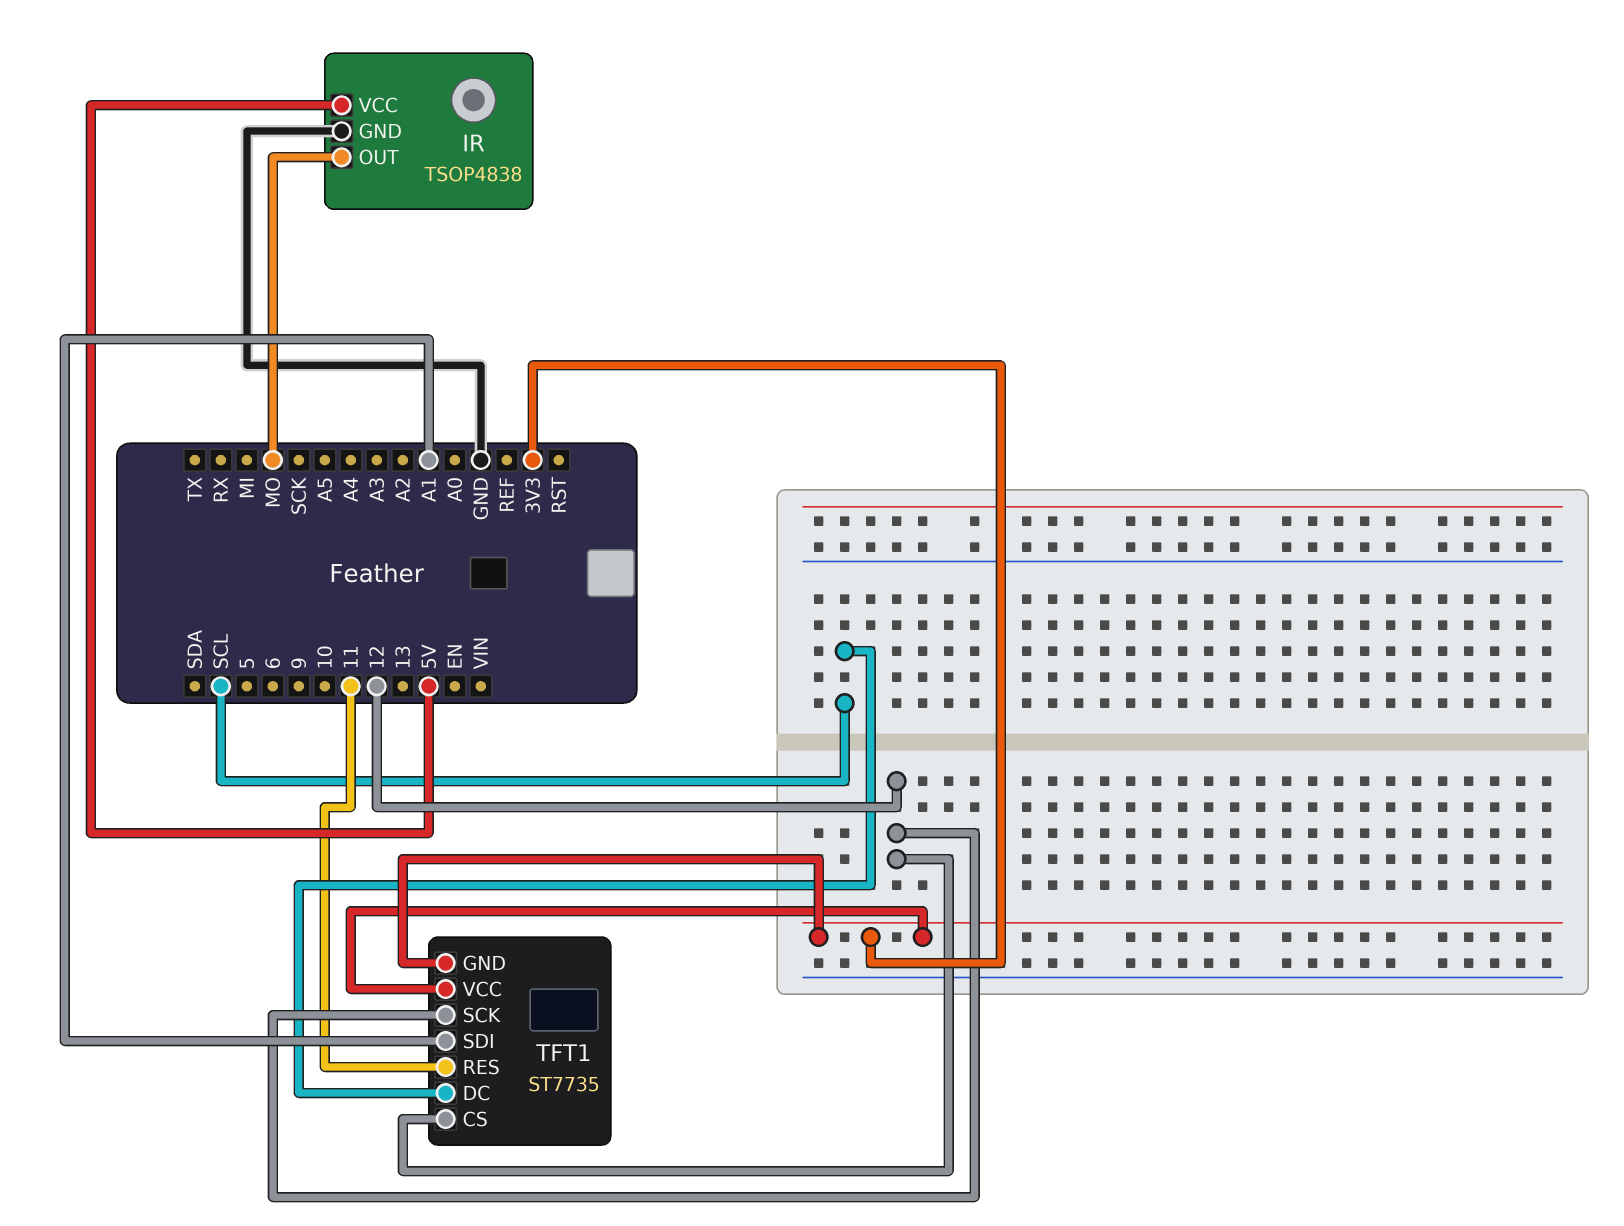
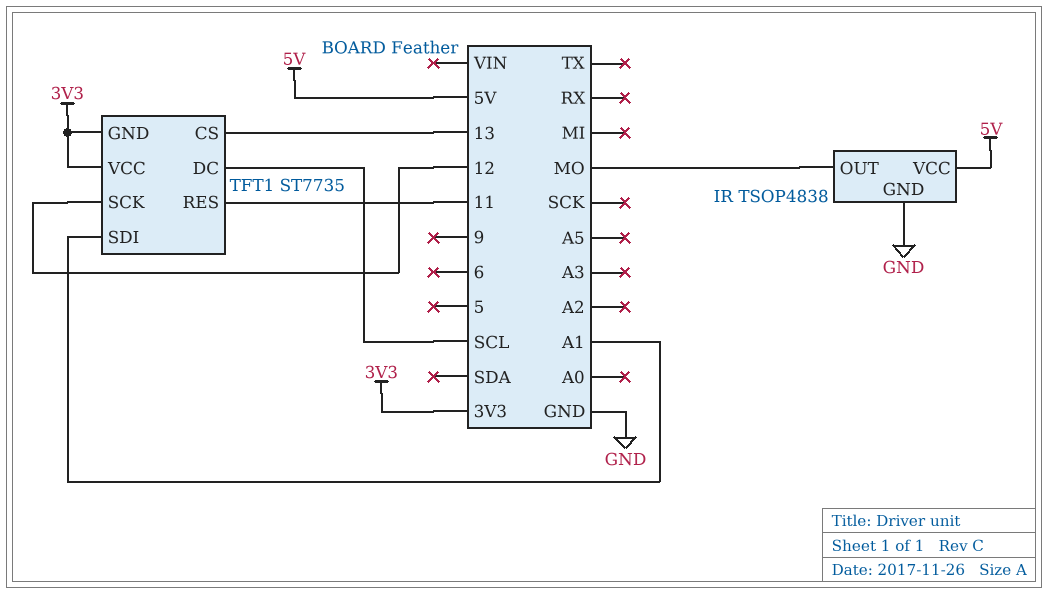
TFT1 pin CS: 12 -> 13

